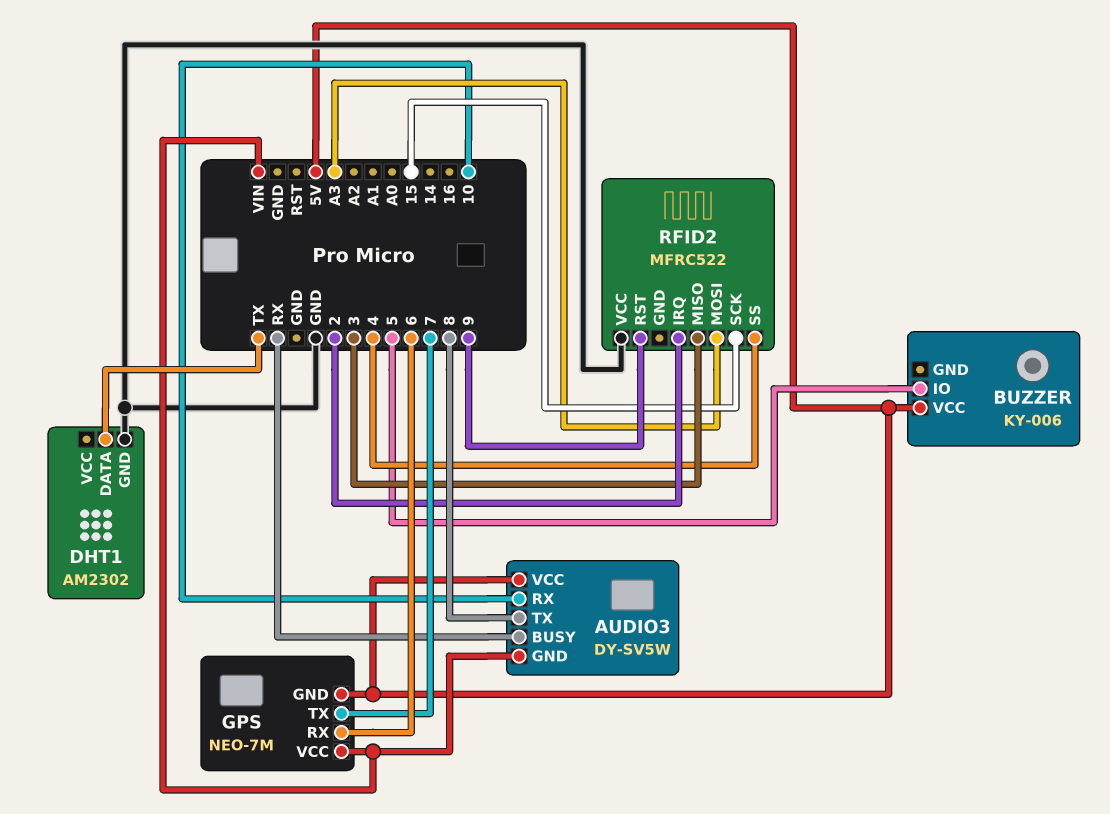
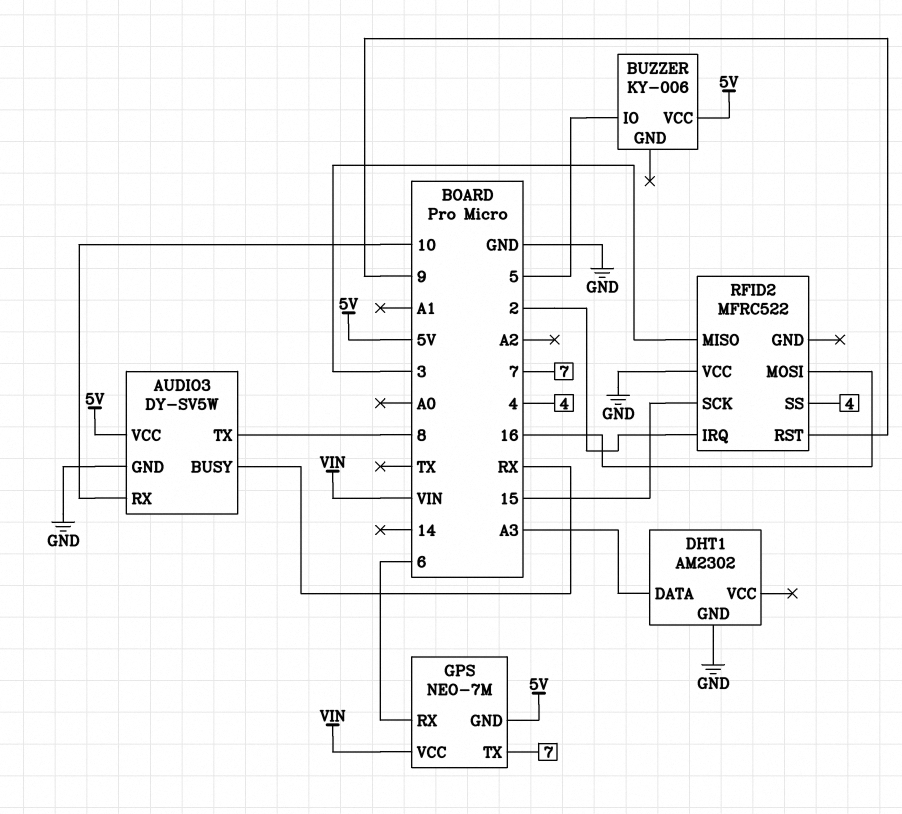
AUDIO3 pin GND: VIN -> GND
DHT1 pin DATA: TX -> A3
RFID2 pin MOSI: A3 -> 16

